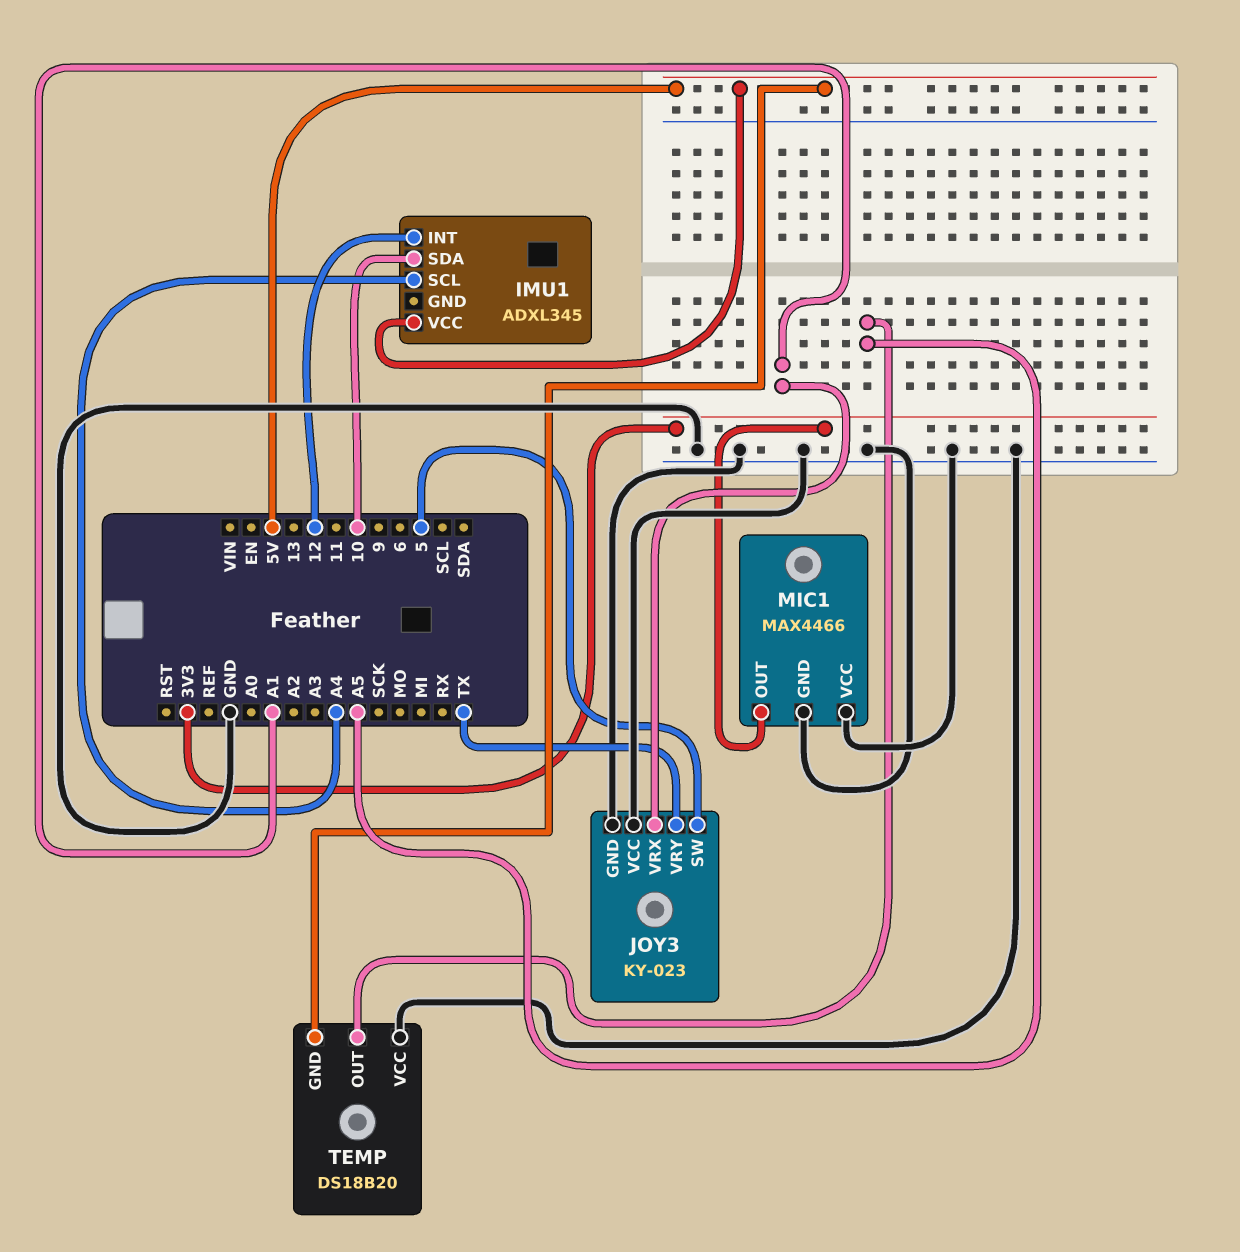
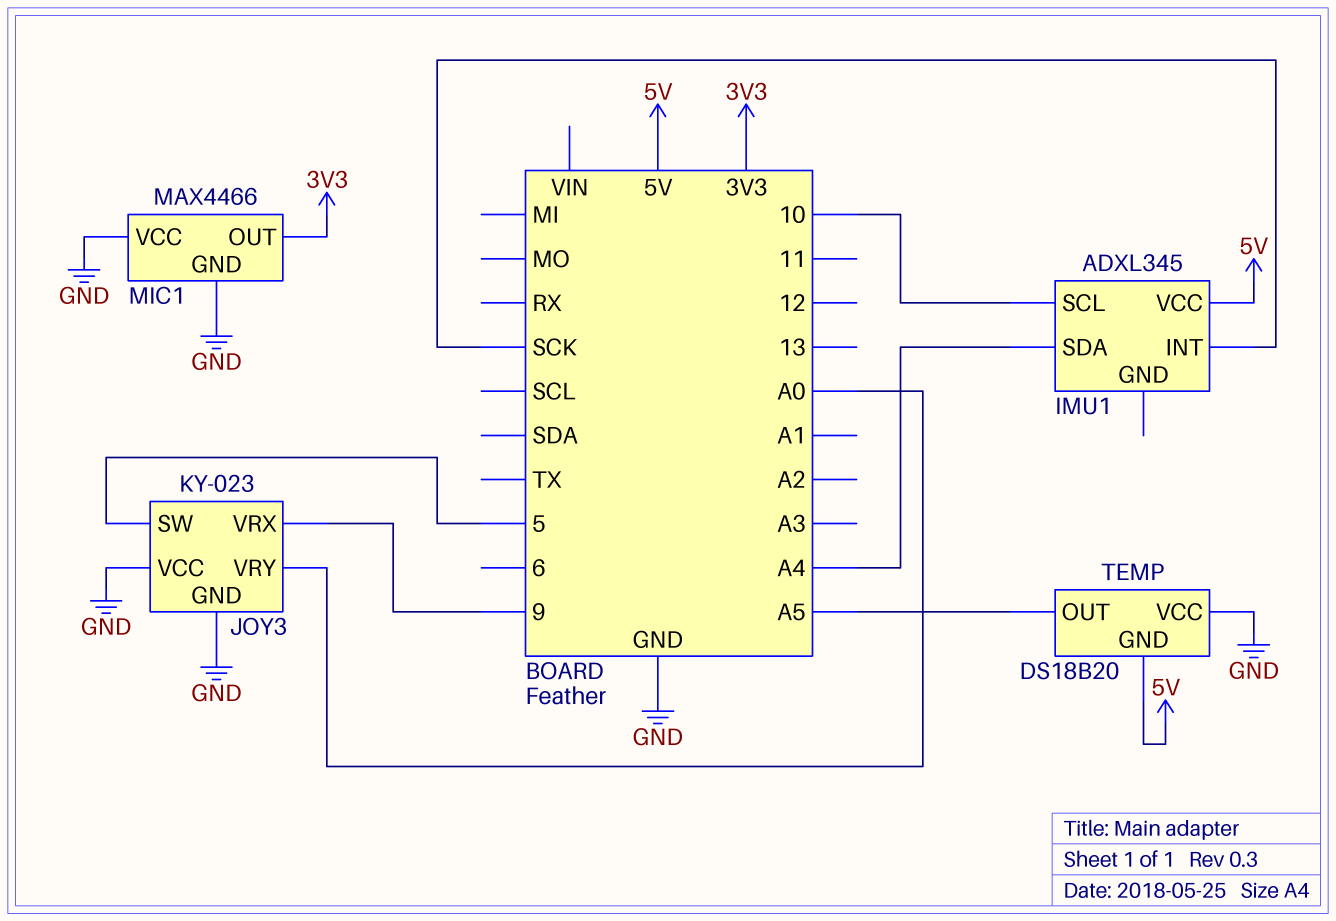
IMU1 pin INT: 12 -> SCK
IMU1 pin SCL: A4 -> 10
IMU1 pin SDA: 10 -> A4
JOY3 pin VRX: A1 -> 9
JOY3 pin VRY: TX -> A0

